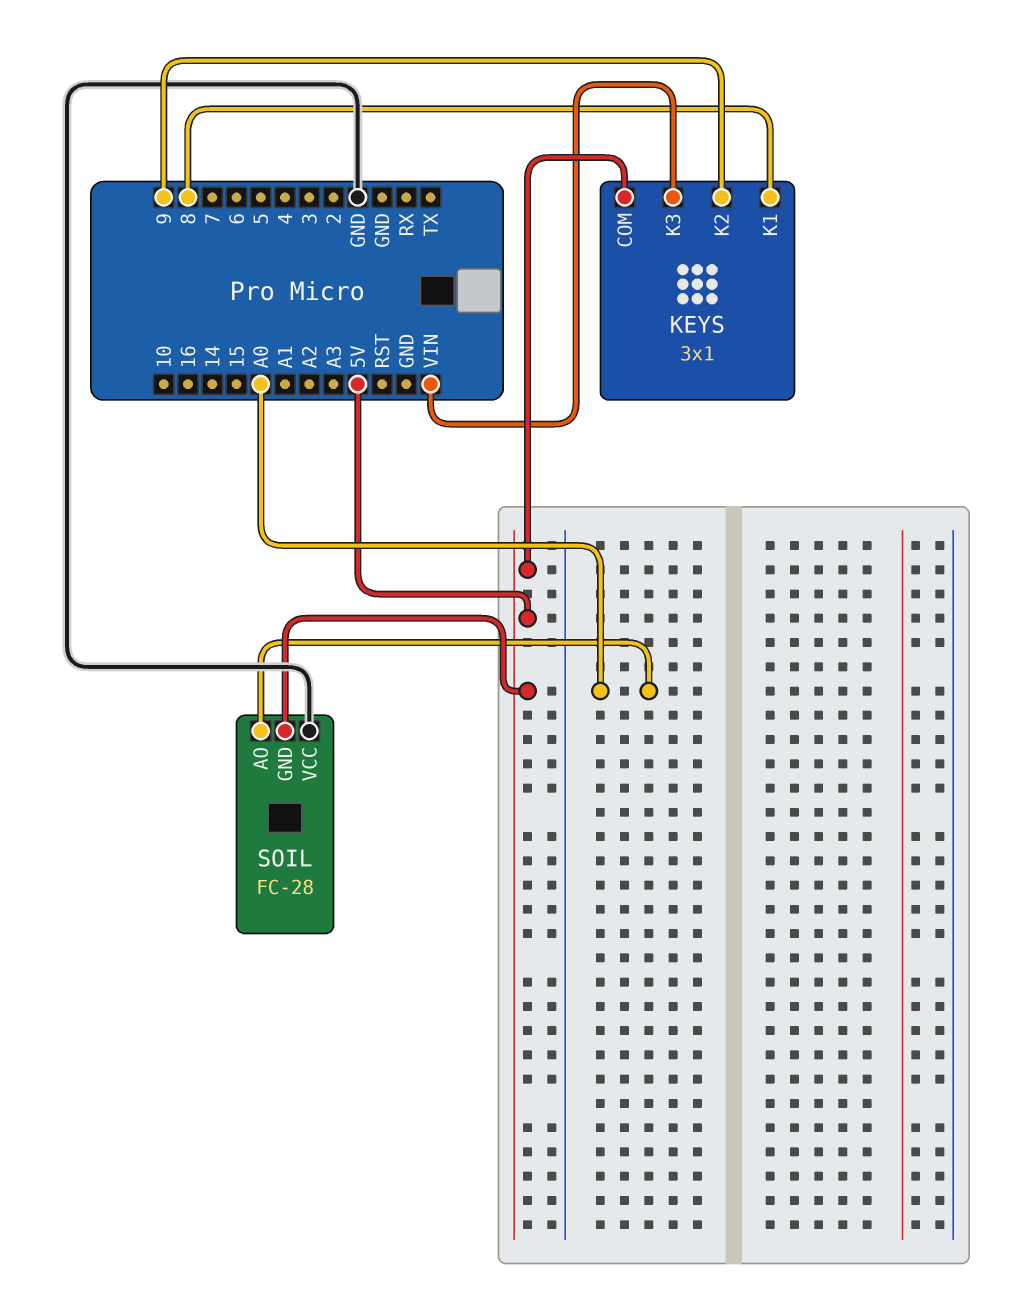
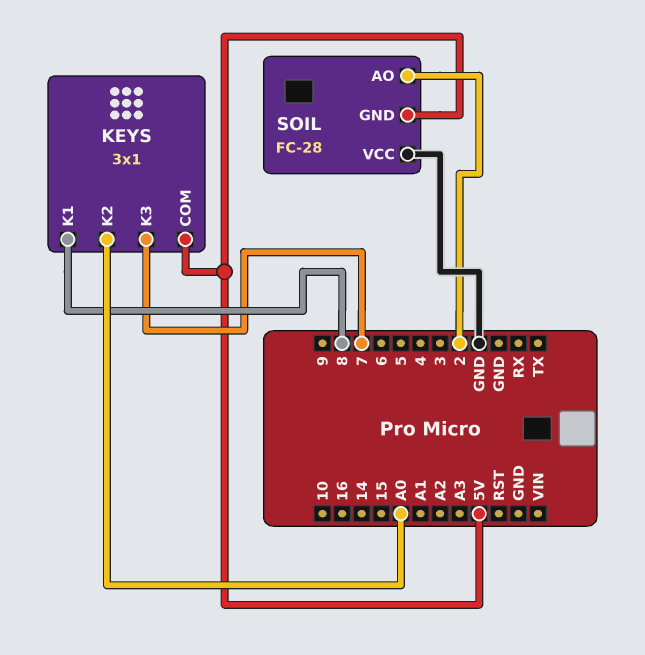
KEYS pin K2: 9 -> A0
KEYS pin K3: VIN -> 7
SOIL pin AO: A0 -> 2

